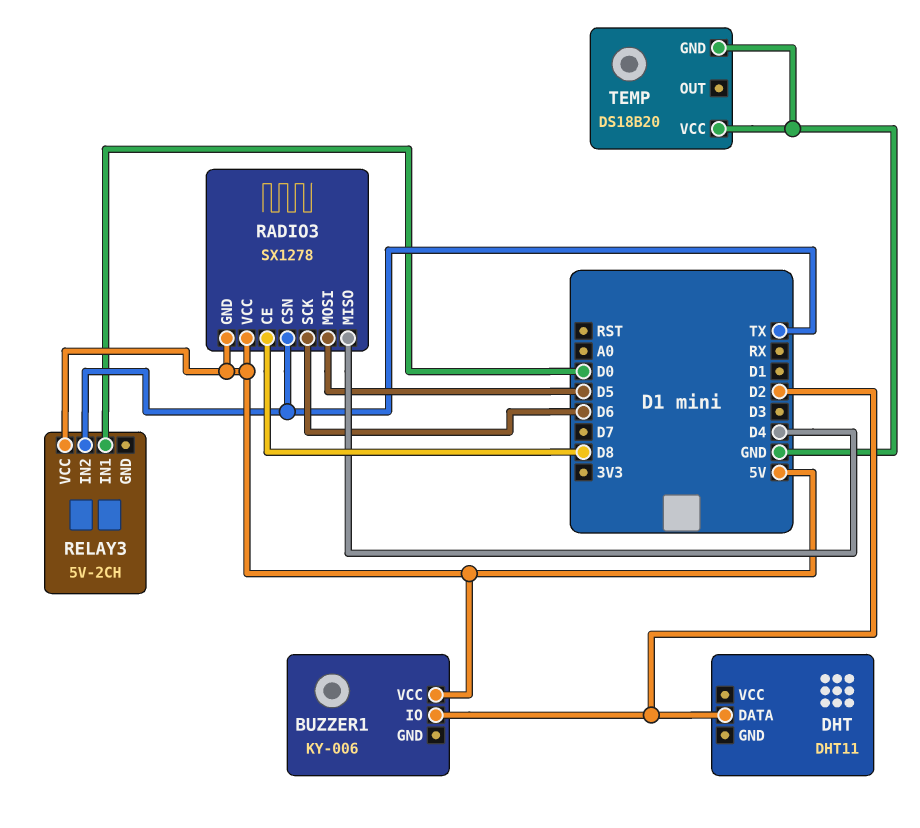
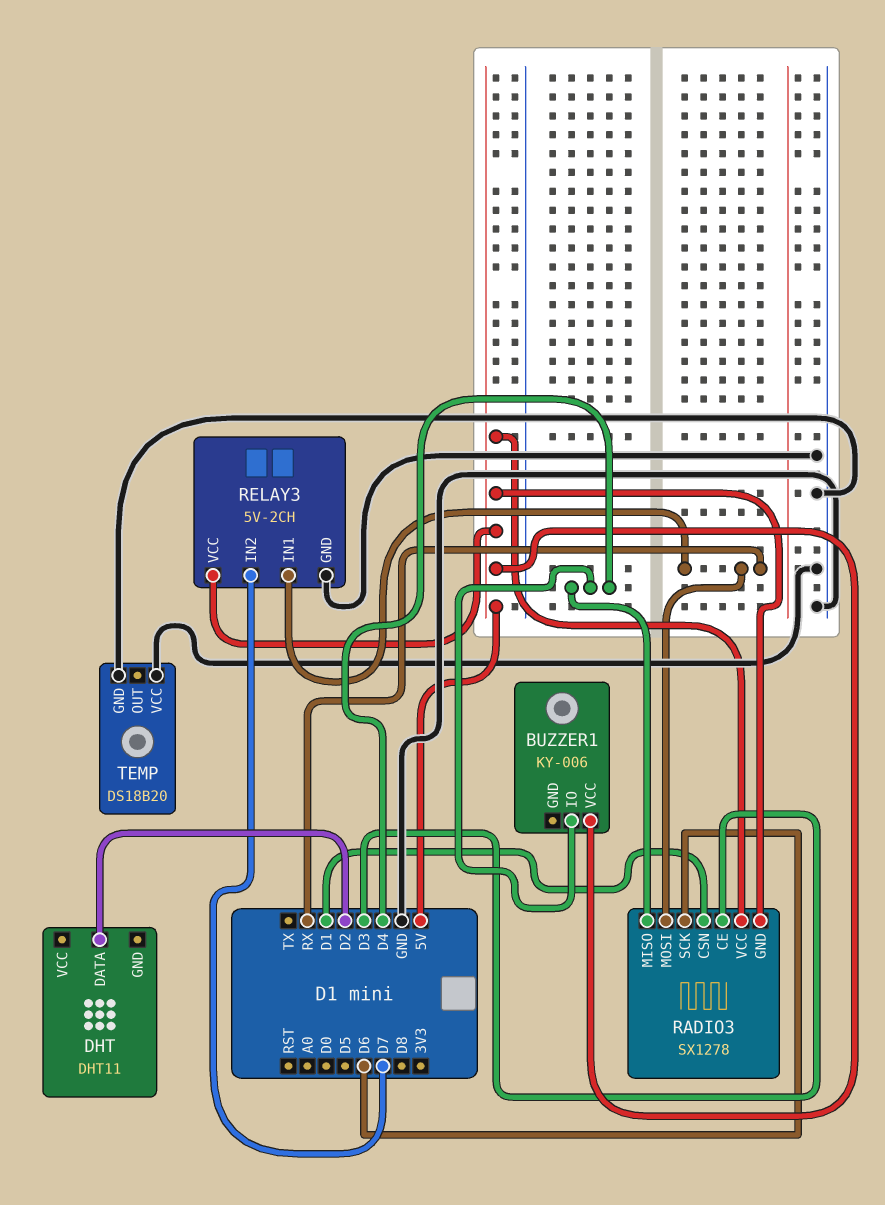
BUZZER1 pin IO: D2 -> D4
RADIO3 pin CE: D8 -> D3
RADIO3 pin CSN: TX -> D1
RADIO3 pin MOSI: D5 -> RX
RELAY3 pin GND: none -> GND
RELAY3 pin IN1: D0 -> RX
RELAY3 pin IN2: TX -> D7

